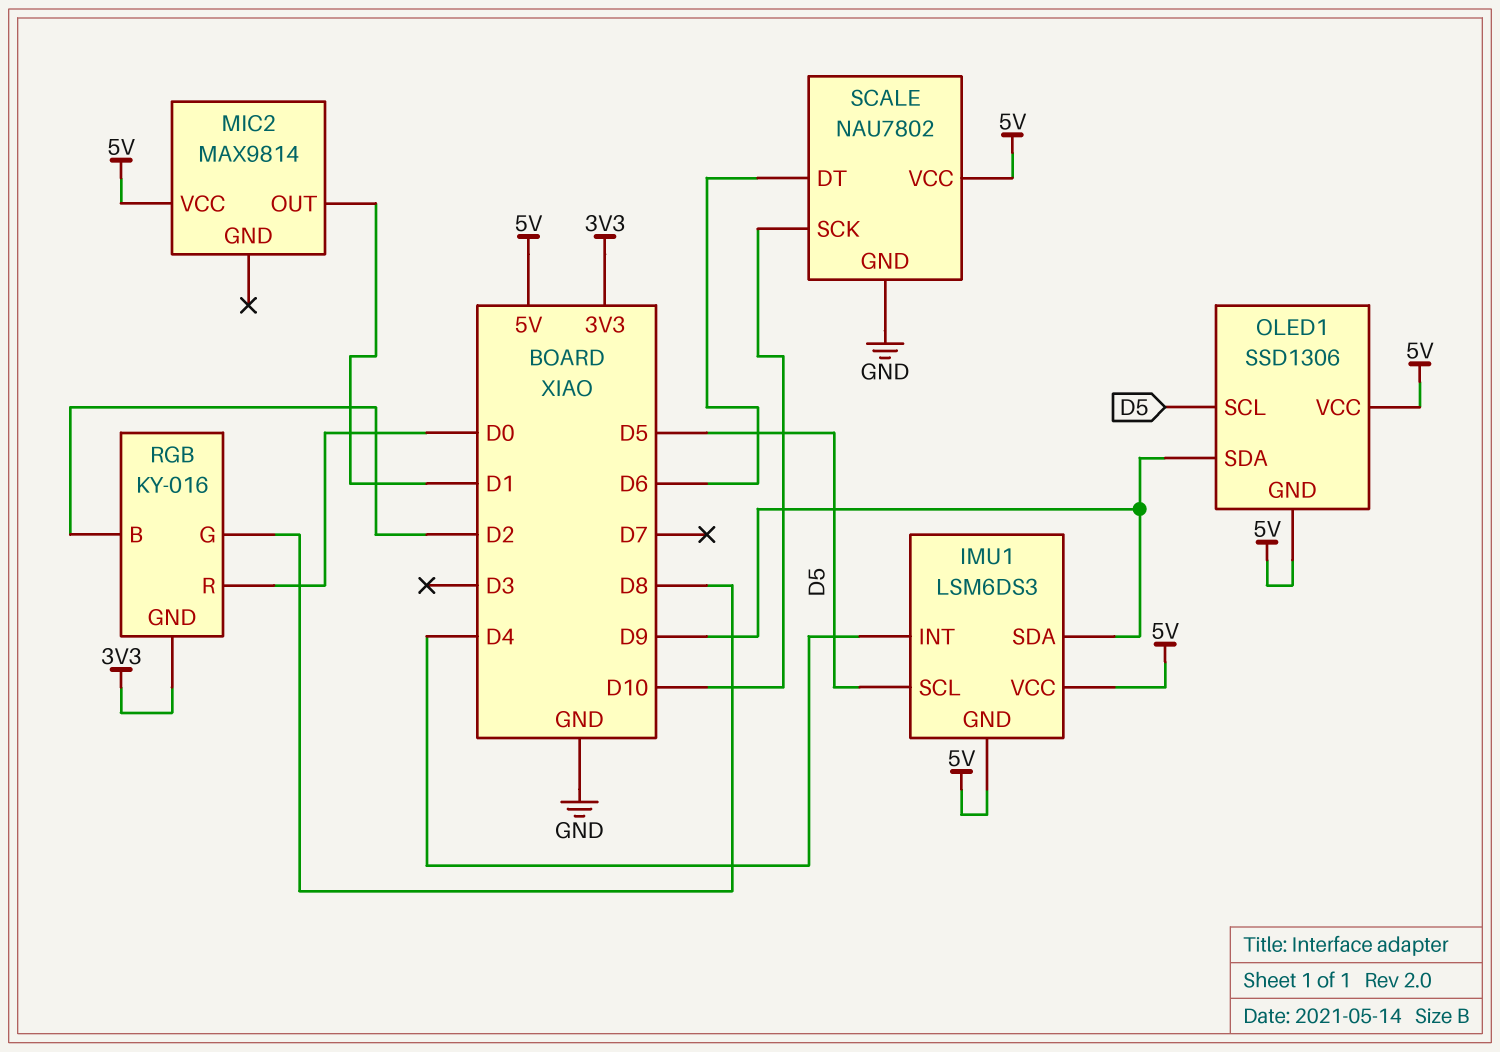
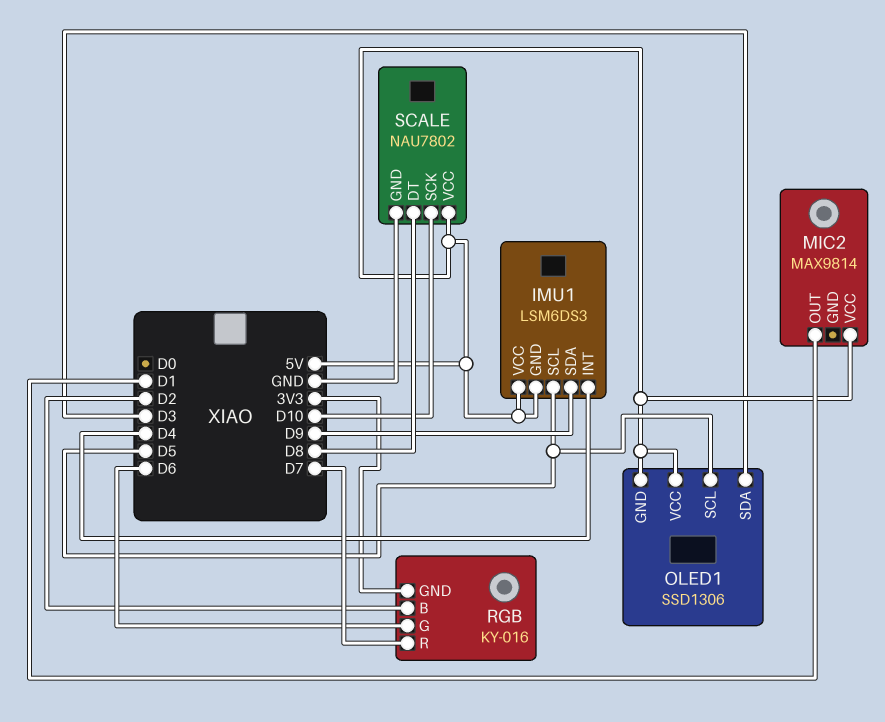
OLED1 pin SDA: D9 -> D3
RGB pin G: D8 -> D6
RGB pin R: D0 -> D7
SCALE pin DT: D6 -> D8

